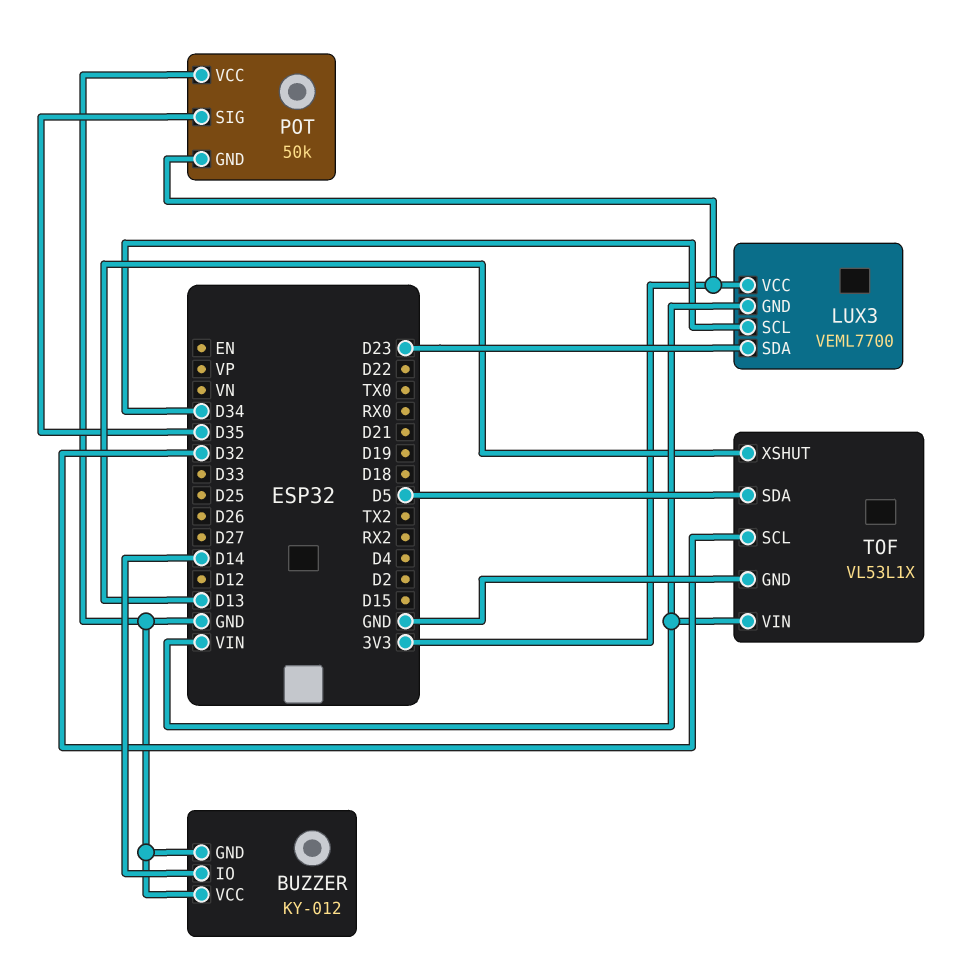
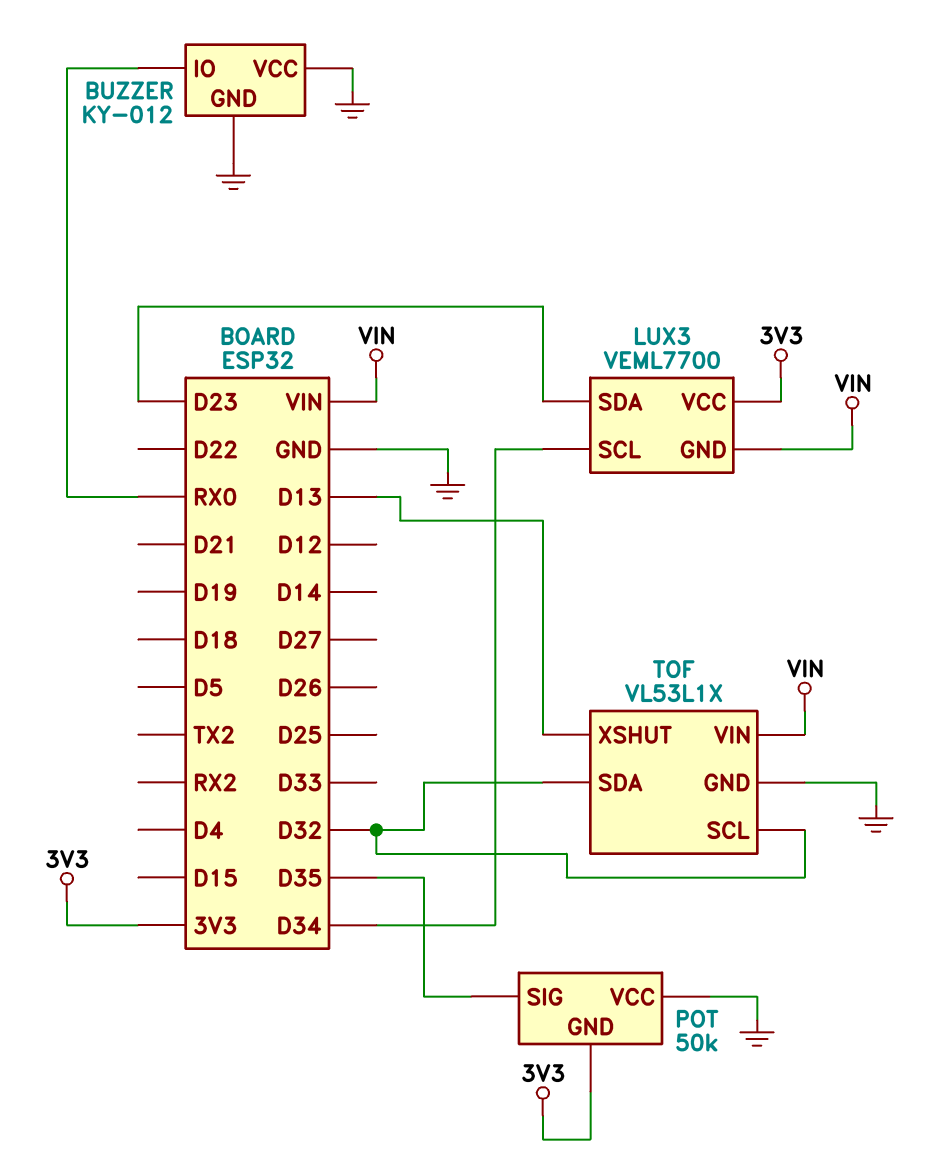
BUZZER pin IO: D14 -> RX0
TOF pin SDA: D5 -> D32

